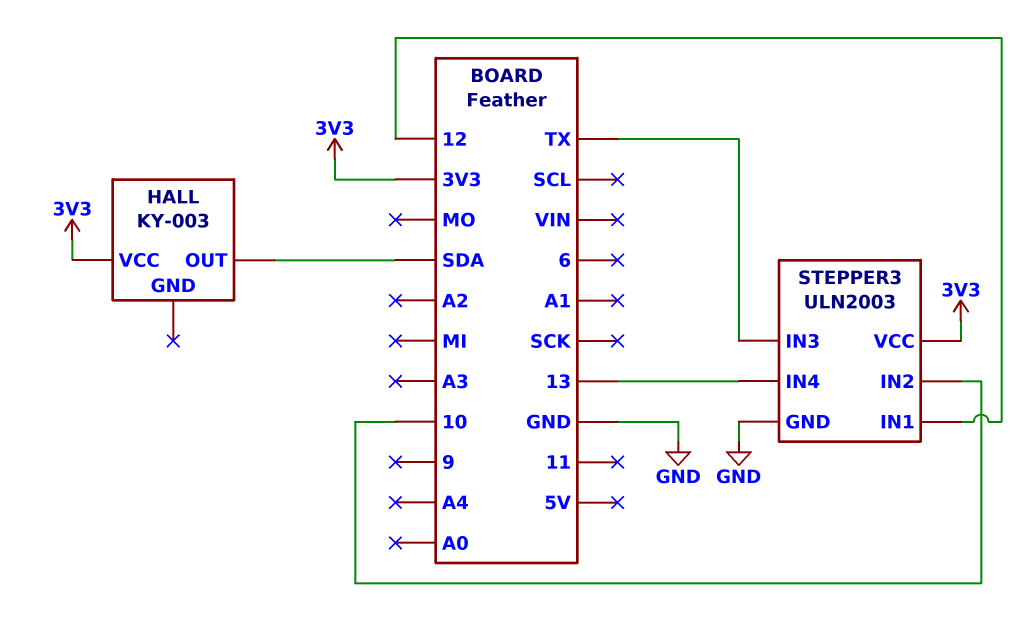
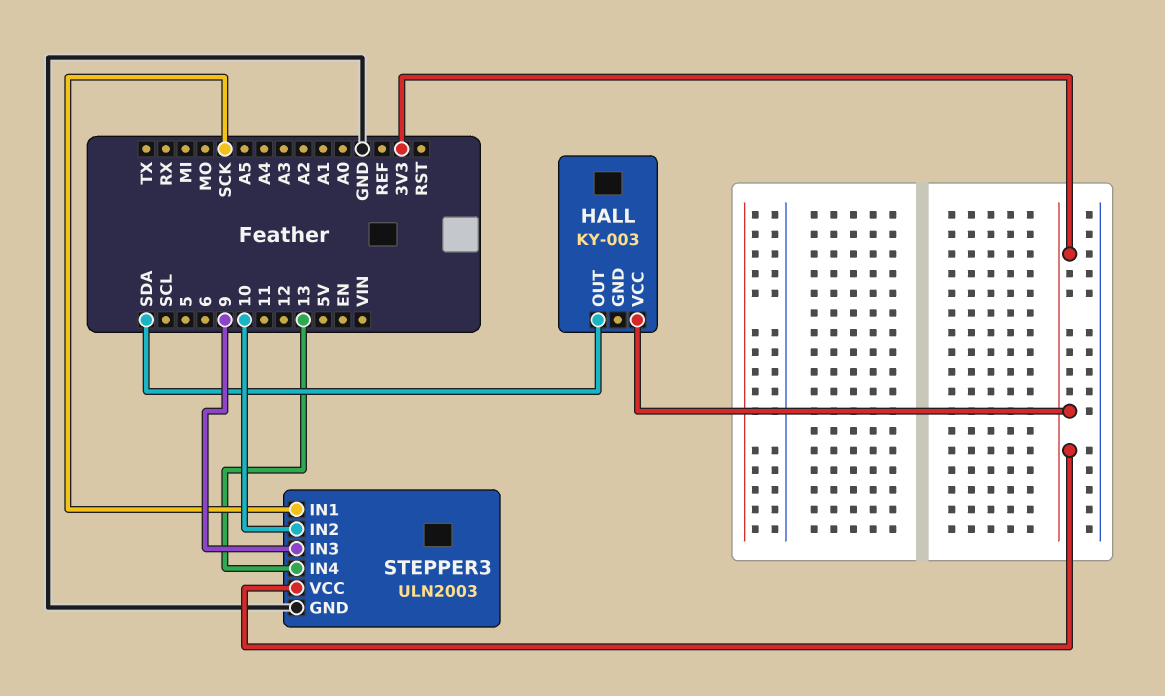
STEPPER3 pin IN1: 12 -> SCK
STEPPER3 pin IN3: TX -> 9

